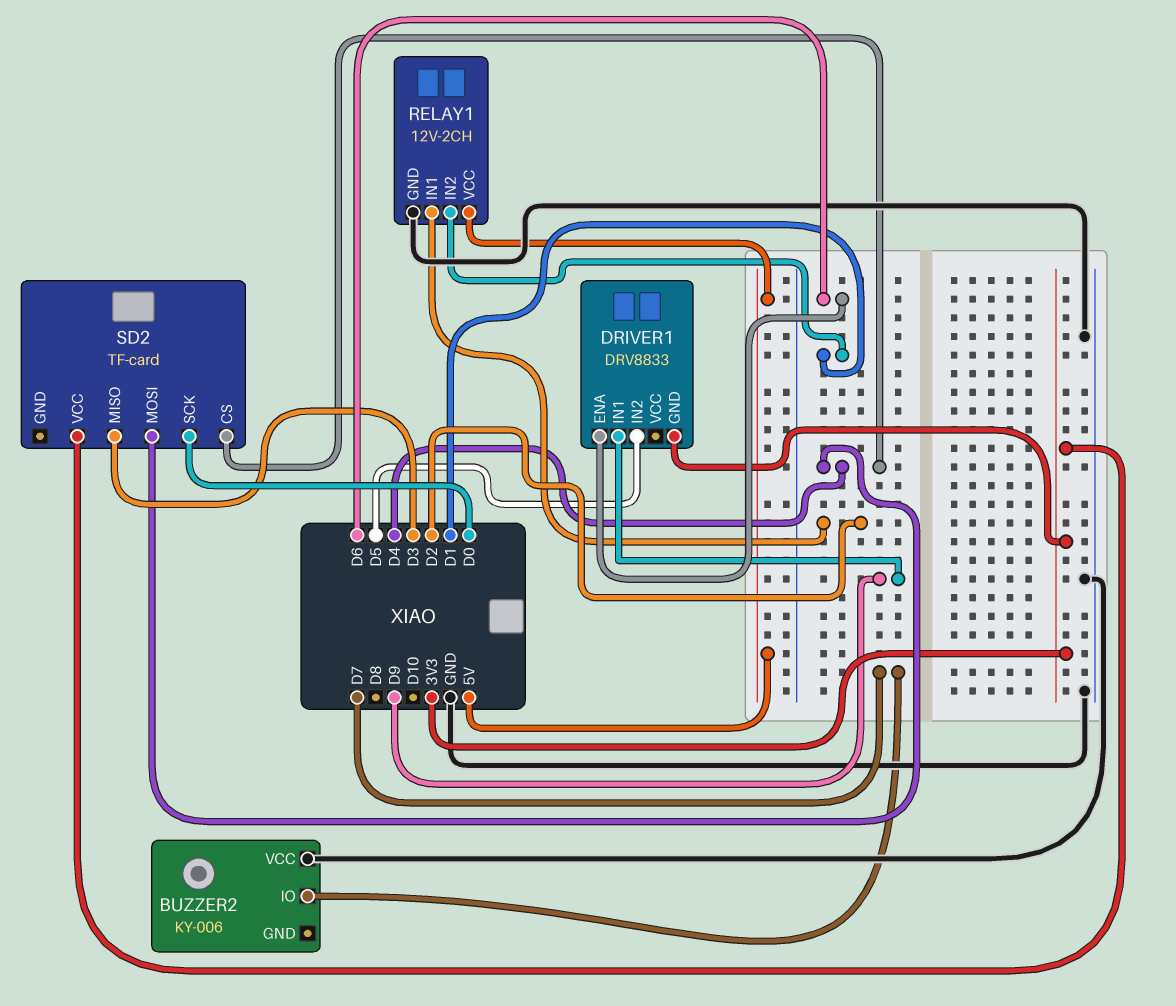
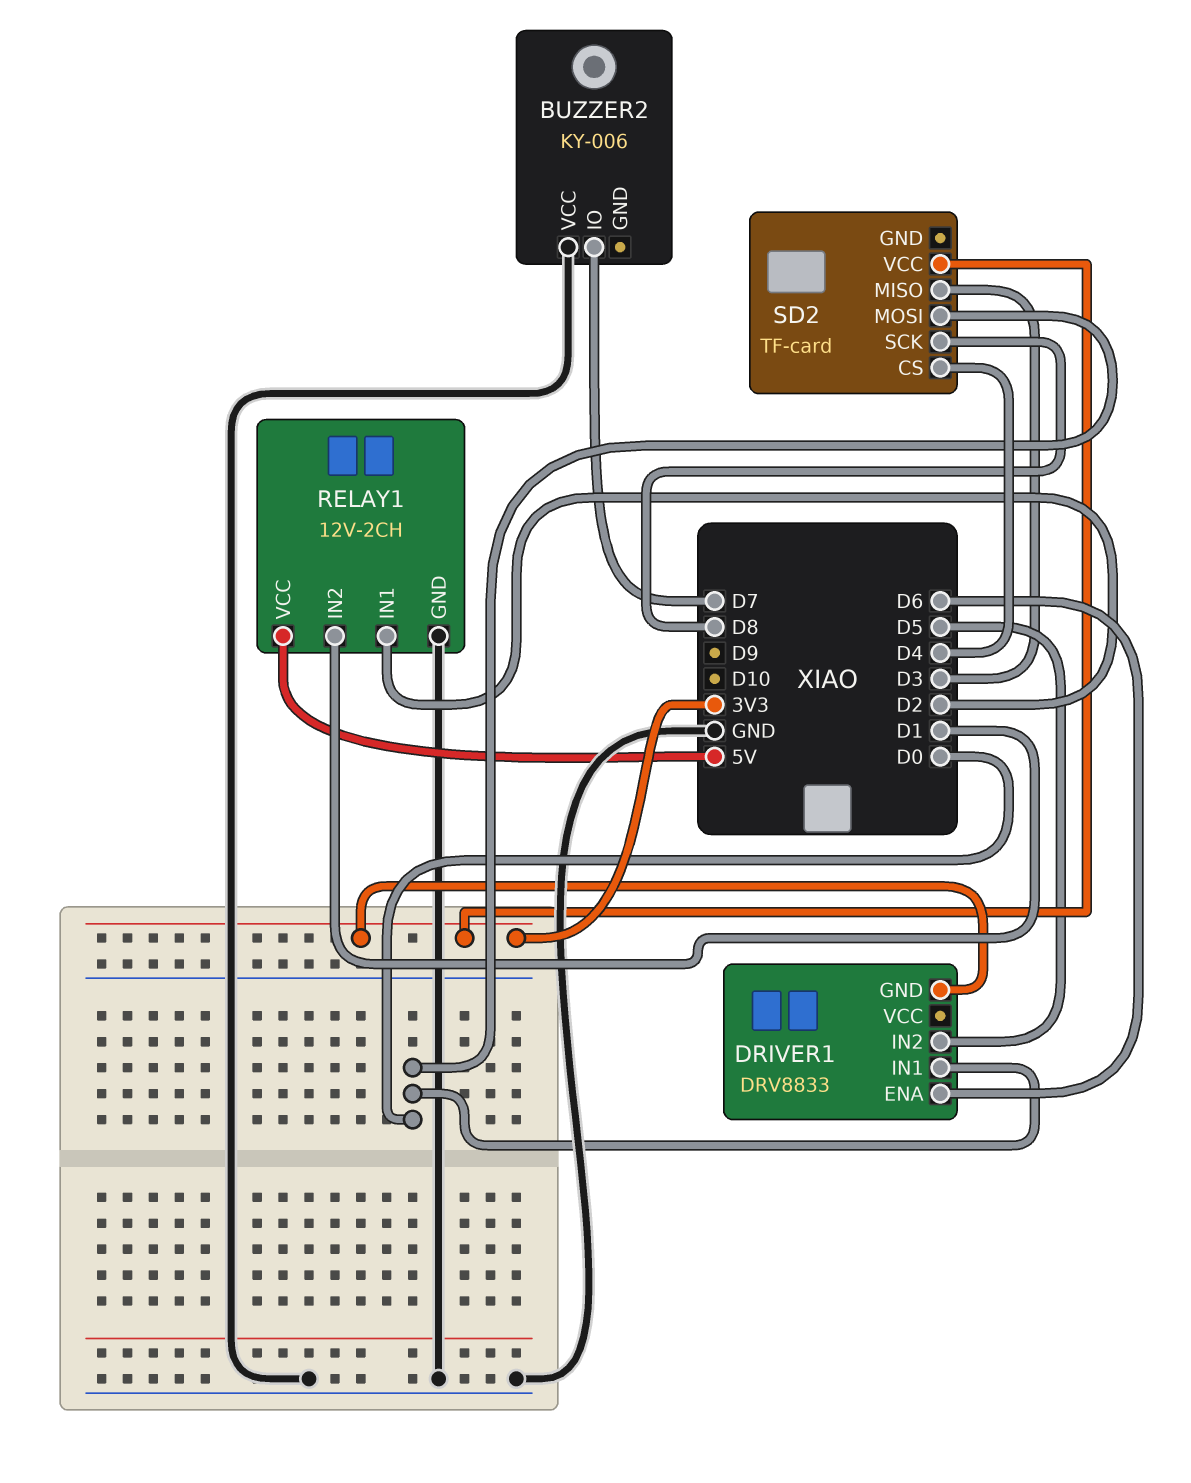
DRIVER1 pin IN1: D9 -> D0
SD2 pin MOSI: D4 -> D0
SD2 pin SCK: D0 -> D8

